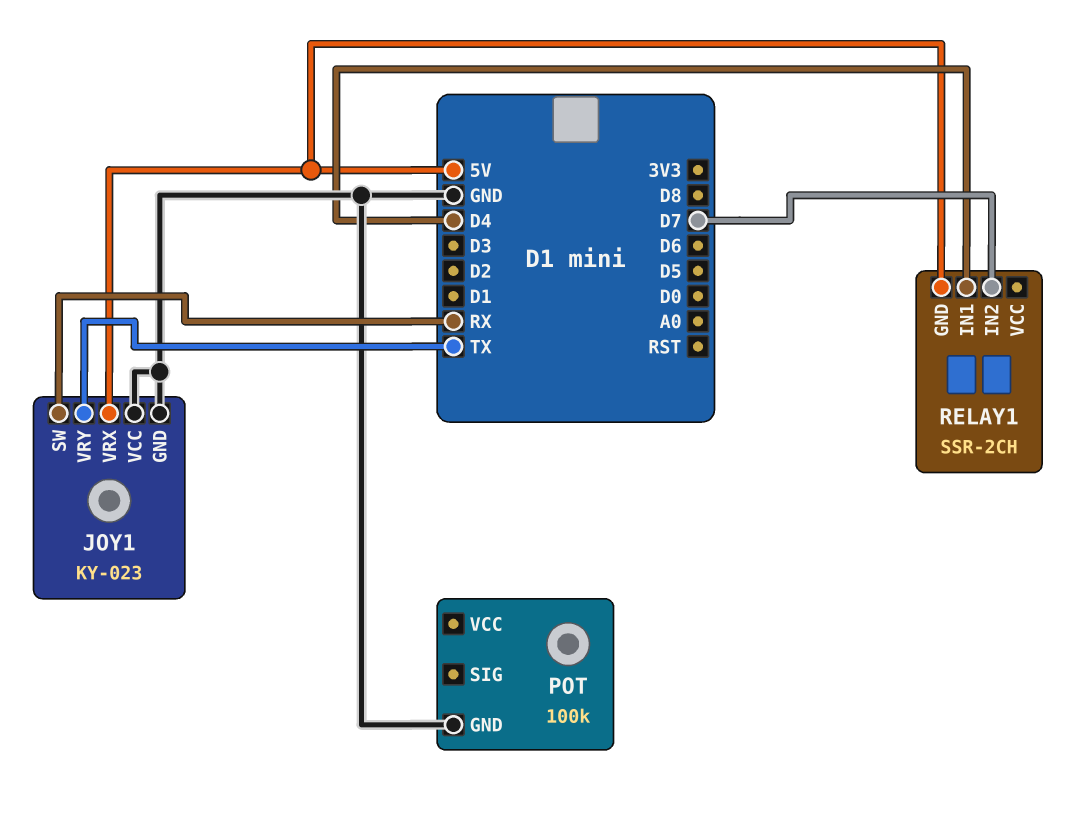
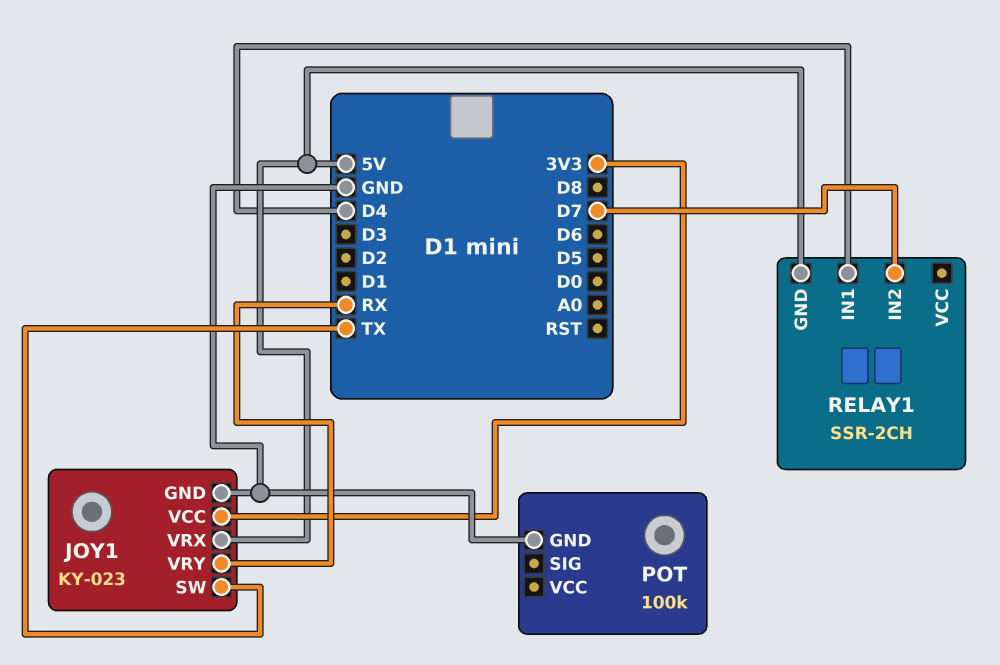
JOY1 pin SW: RX -> TX
JOY1 pin VCC: GND -> 3V3
JOY1 pin VRY: TX -> RX

